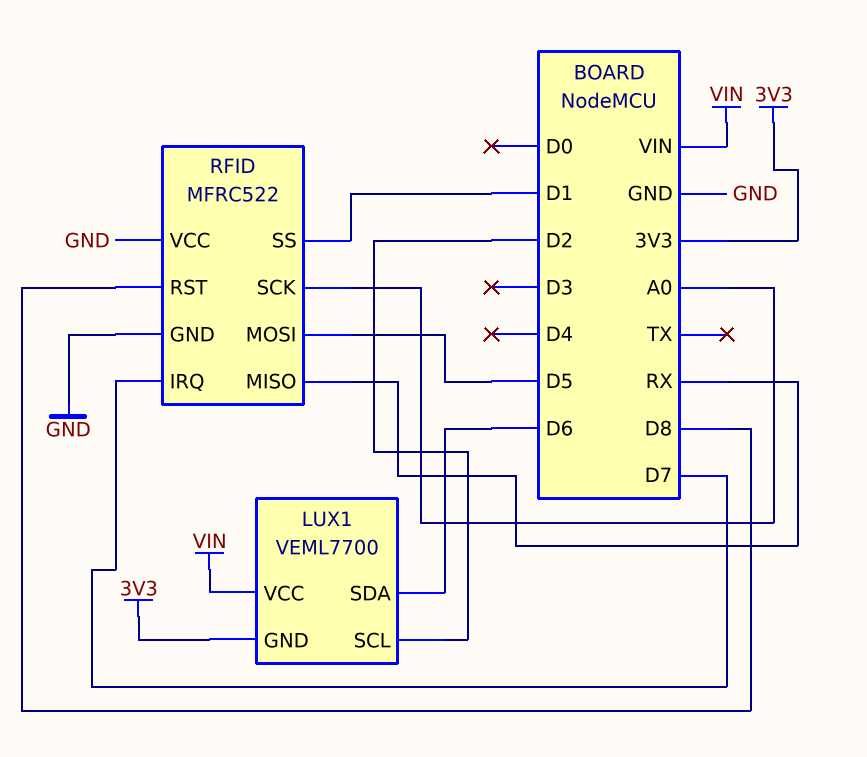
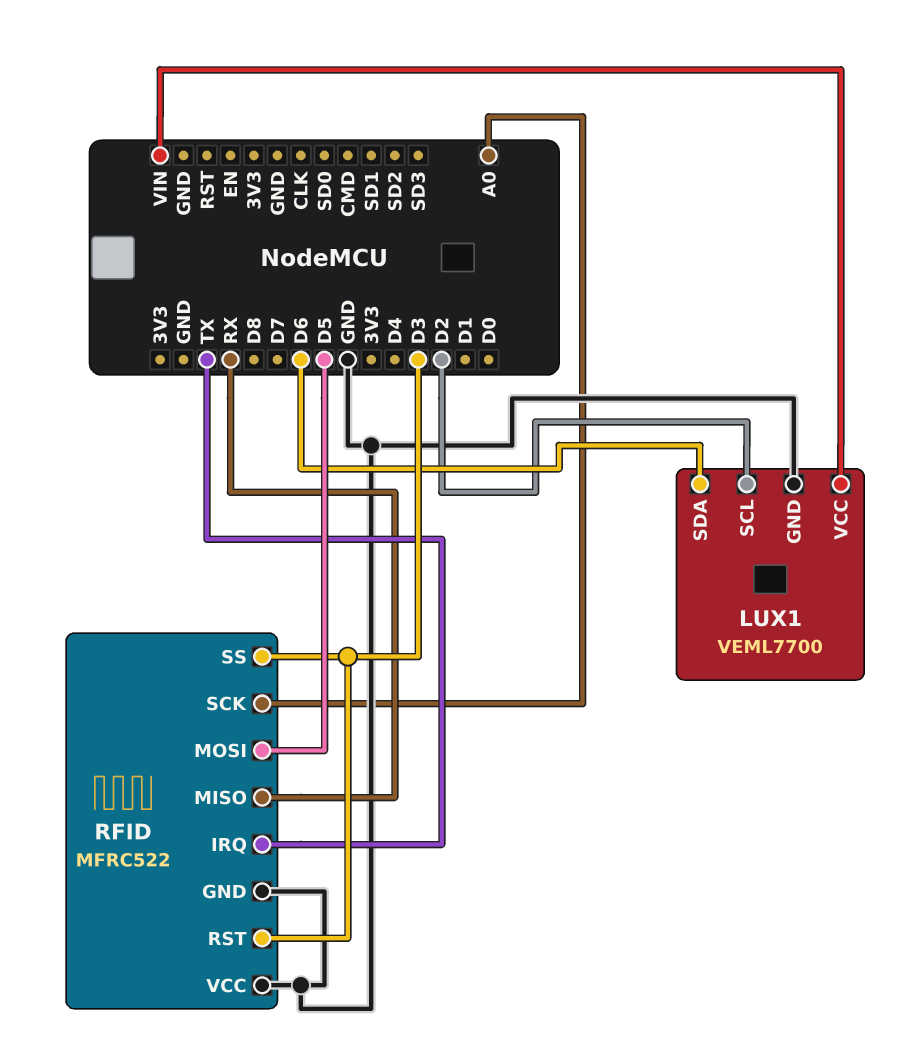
LUX1 pin GND: 3V3 -> GND
RFID pin IRQ: D7 -> TX
RFID pin RST: D8 -> D3
RFID pin SS: D1 -> D3

